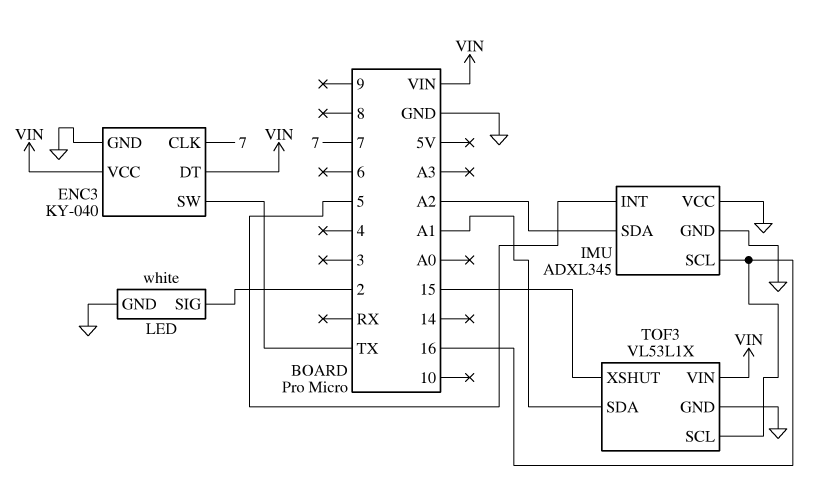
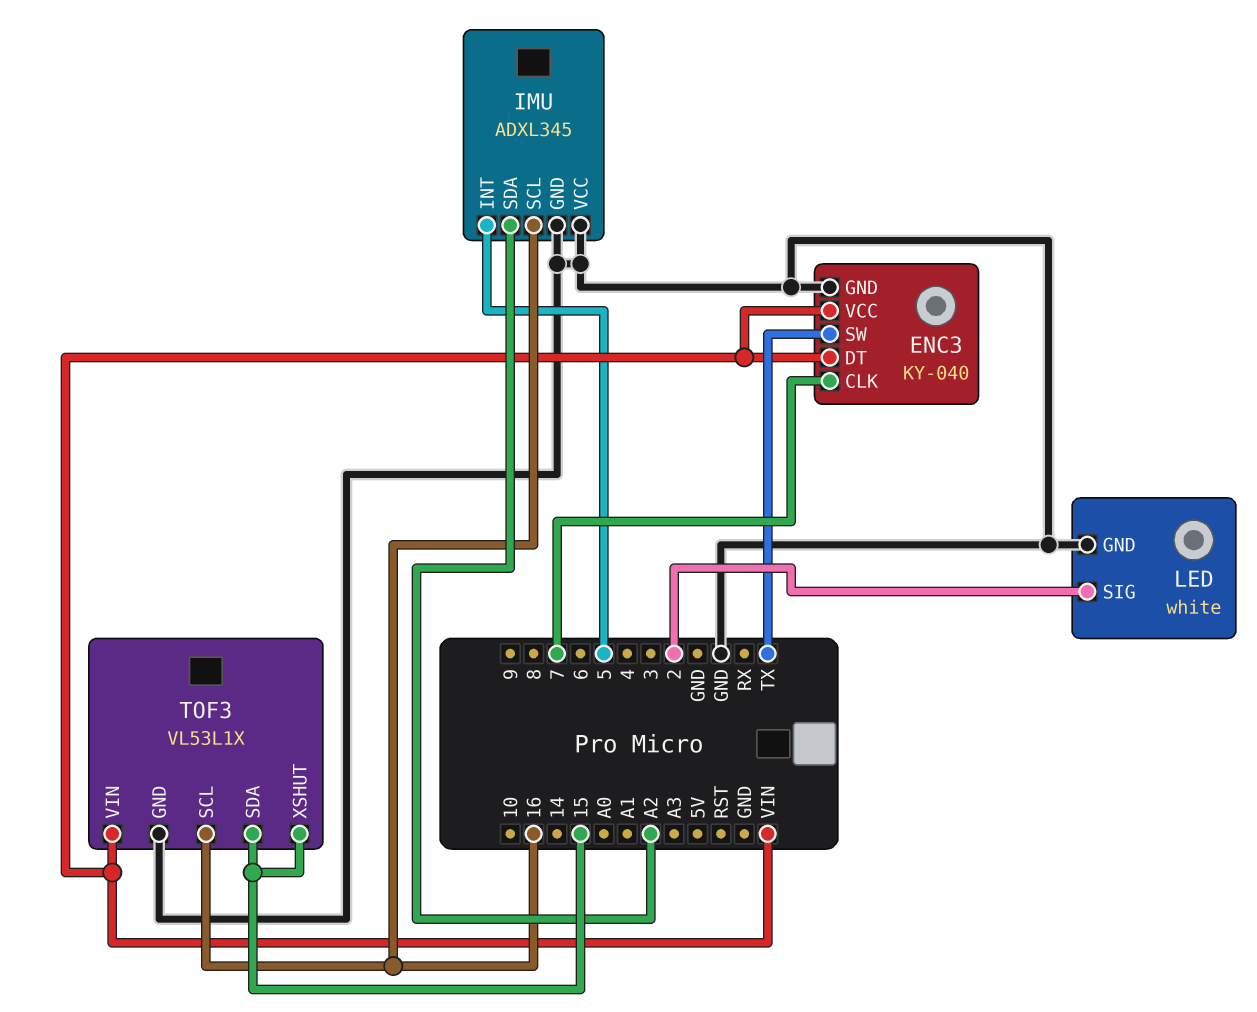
TOF3 pin SDA: A1 -> 15

